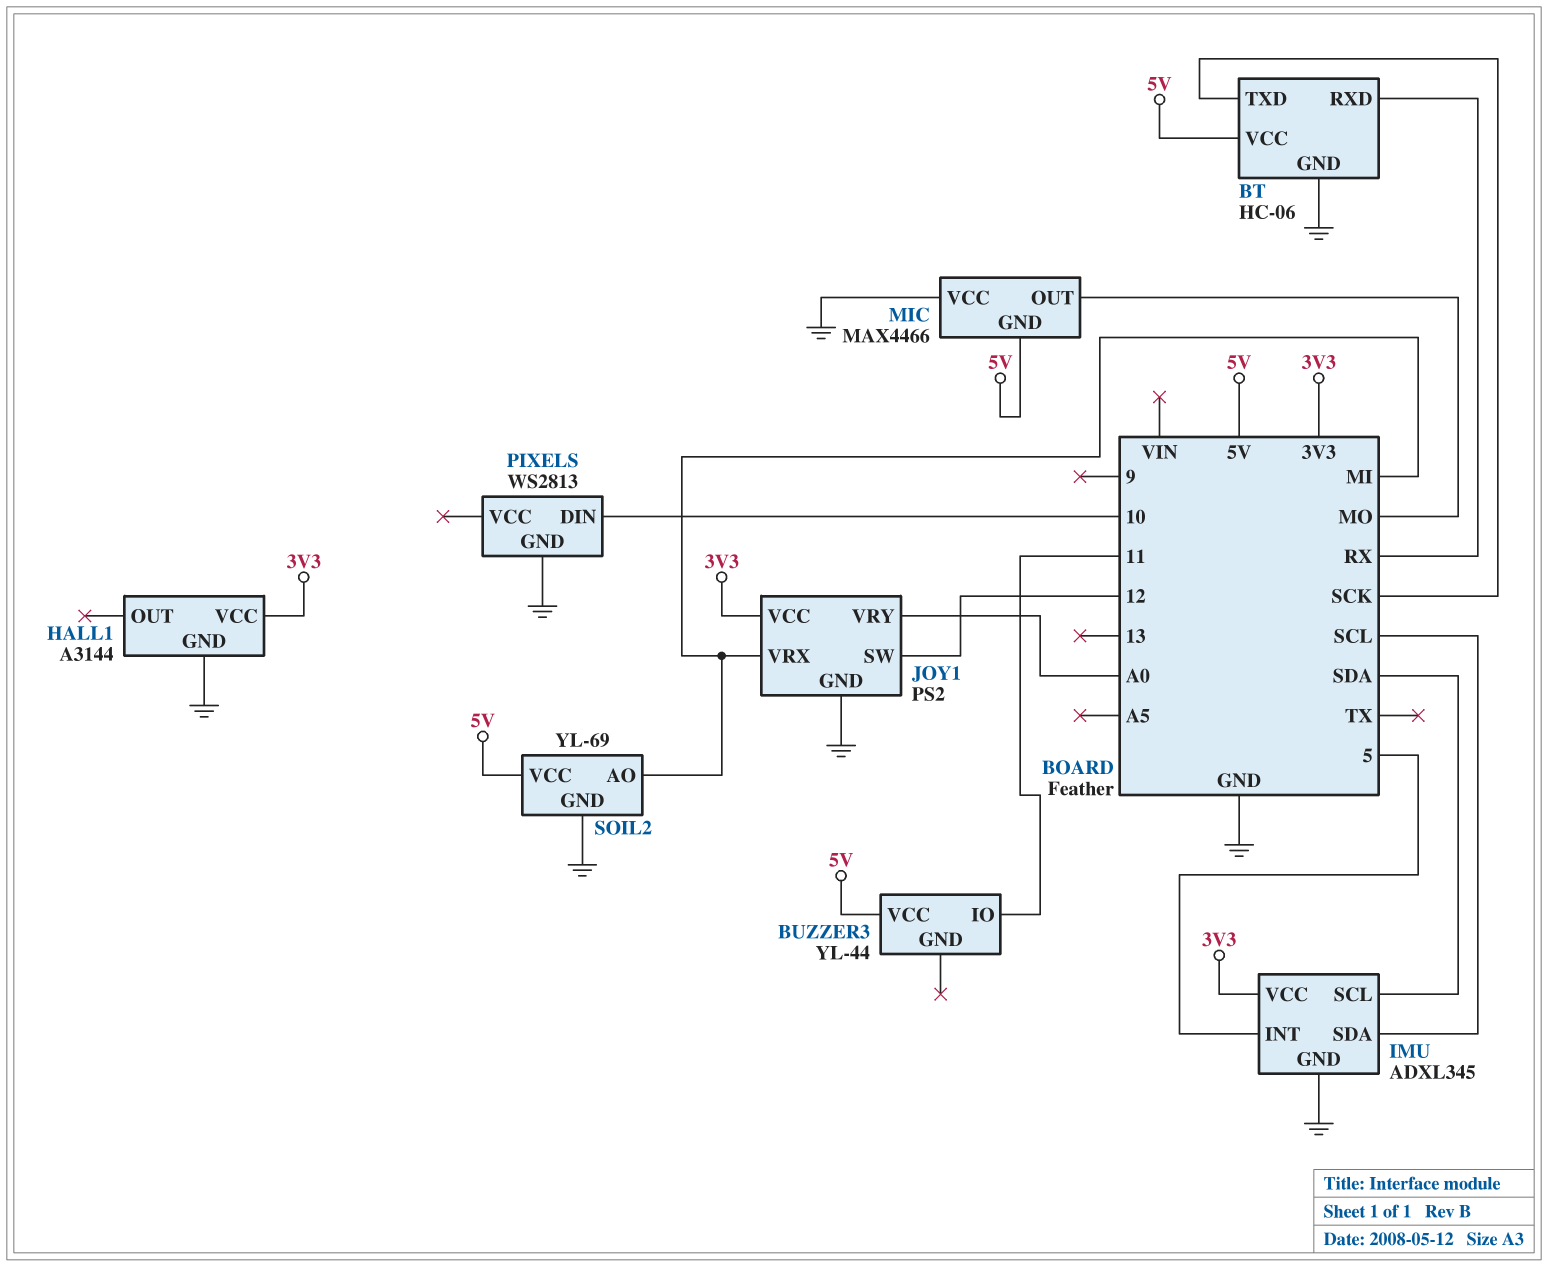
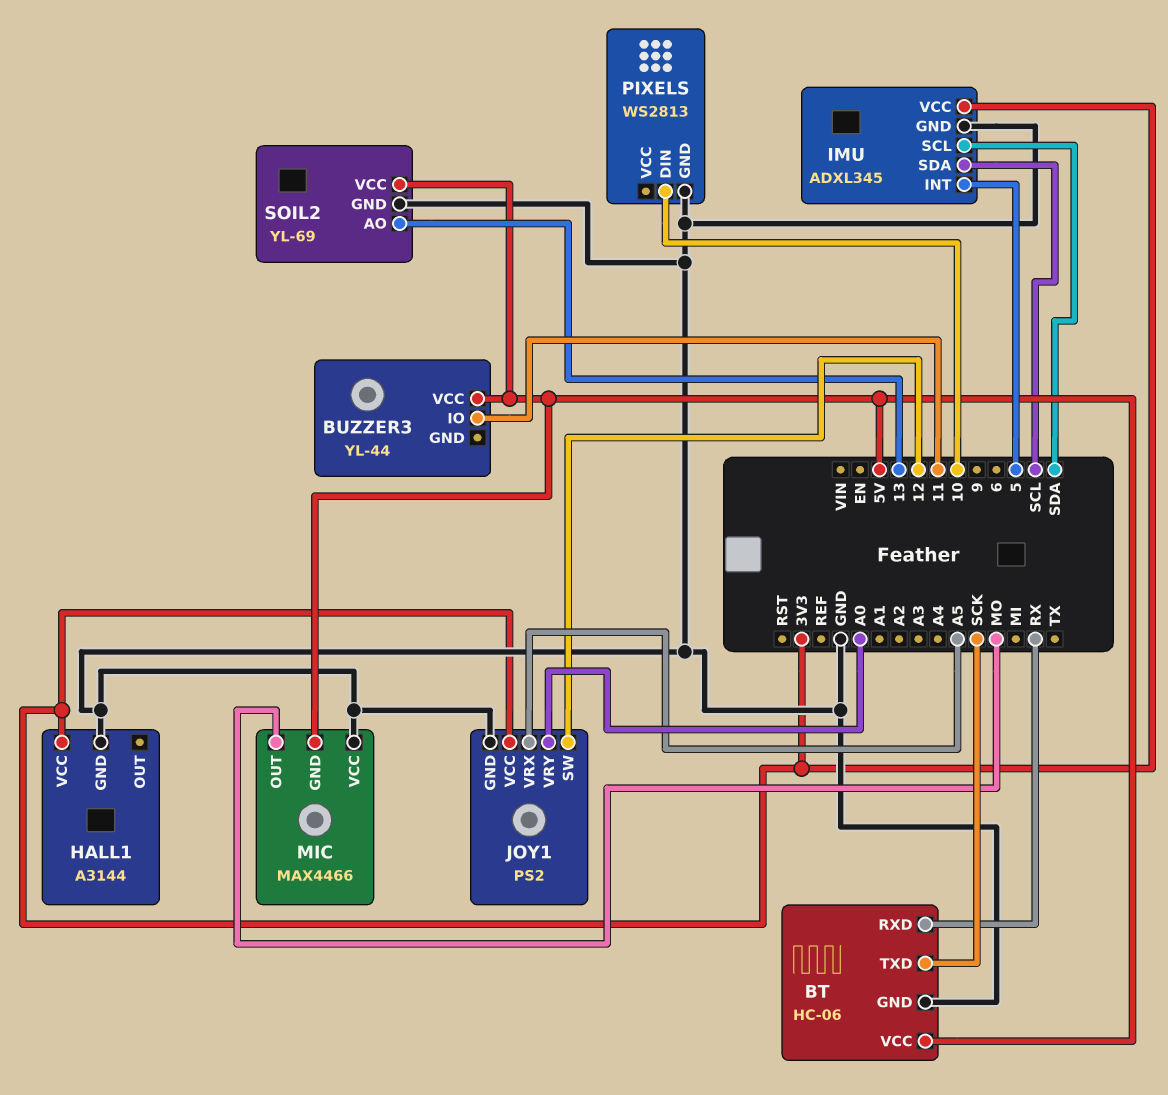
JOY1 pin VRX: MI -> A5
SOIL2 pin AO: MI -> 13

